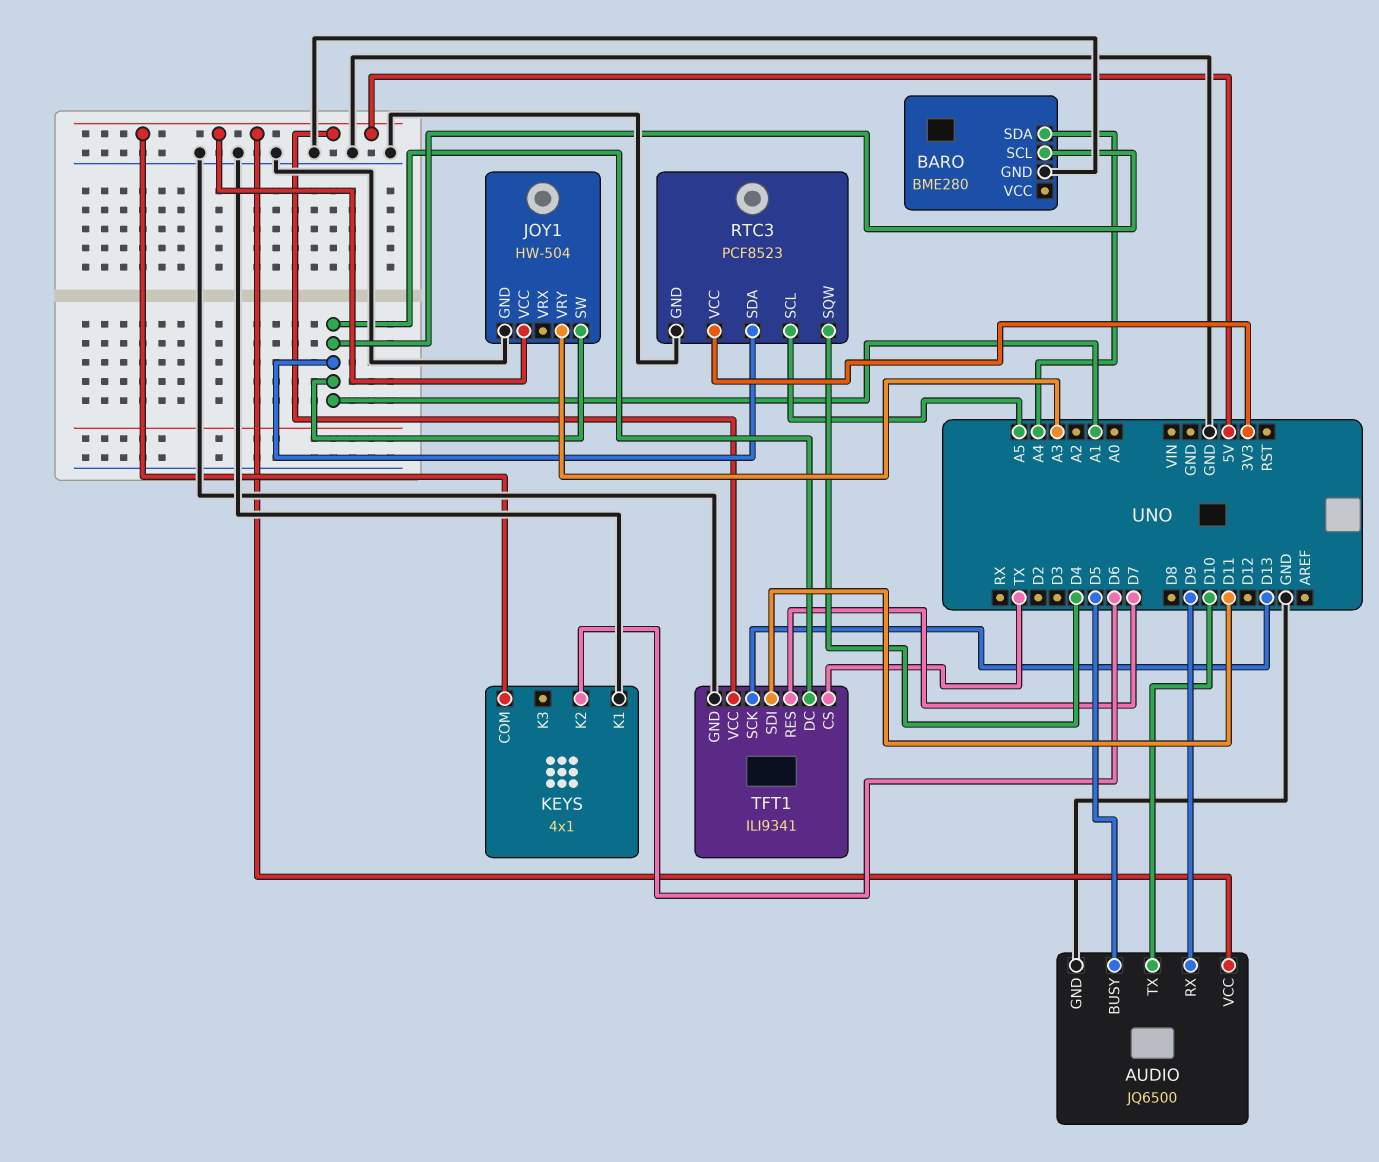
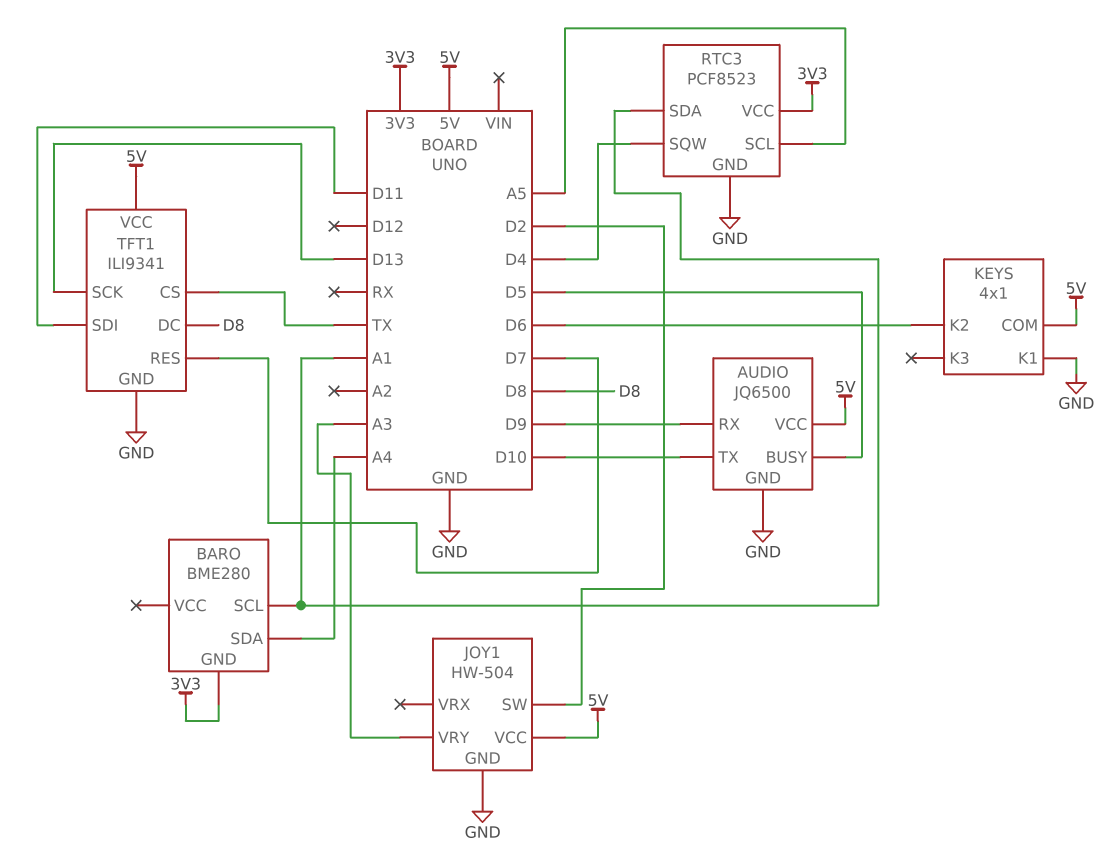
BARO pin GND: GND -> 3V3
JOY1 pin SW: A1 -> D2
TFT1 pin DC: A1 -> D8

